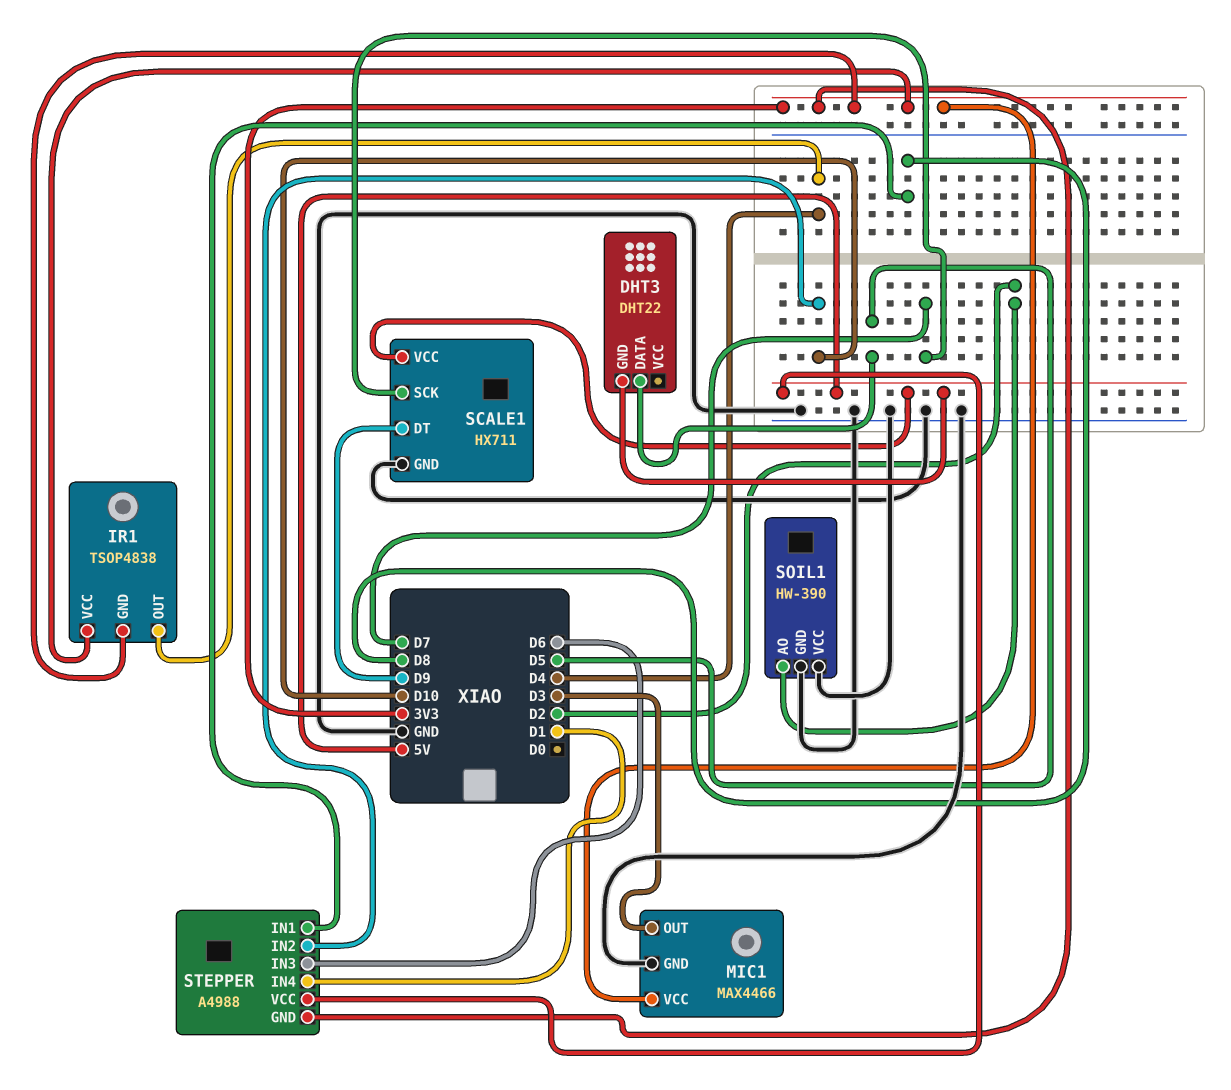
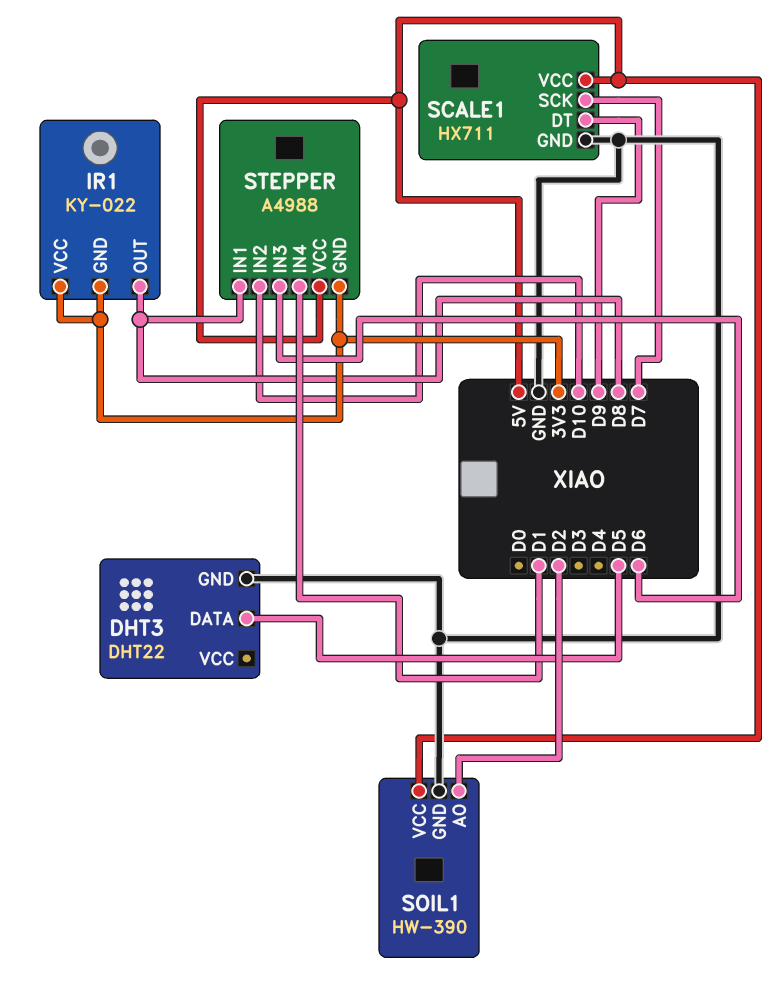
DHT3 pin GND: 5V -> GND
IR1: TSOP4838 -> KY-022
IR1 pin OUT: D4 -> D8
MIC1: MAX4466 -> none
MIC1 pin GND: GND -> none
MIC1 pin OUT: D3 -> none
MIC1 pin VCC: 3V3 -> none
SOIL1 pin VCC: GND -> 5V

